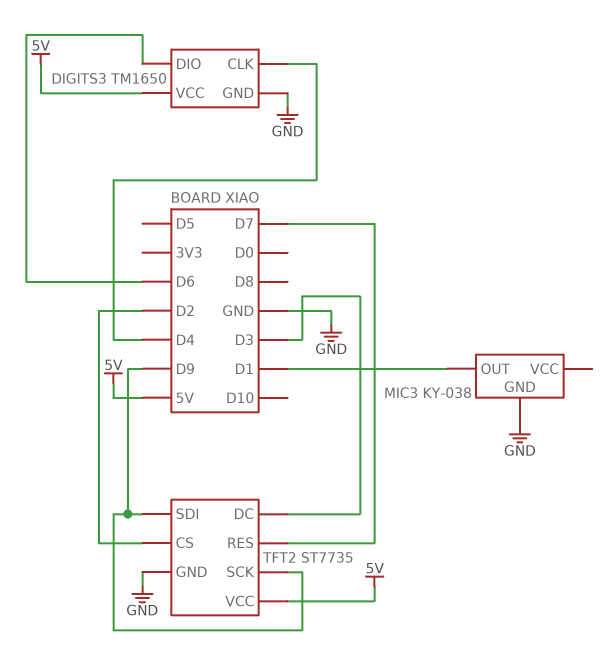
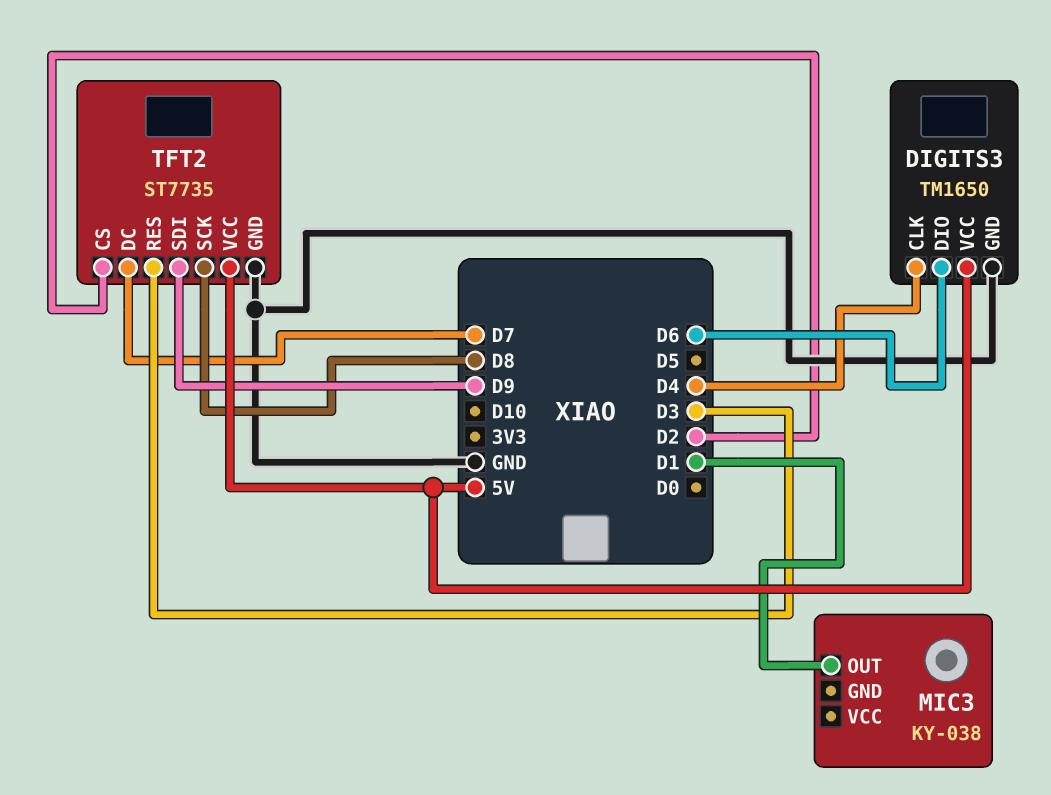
MIC3 pin GND: GND -> none
TFT2 pin DC: D3 -> D7
TFT2 pin RES: D7 -> D3
TFT2 pin SCK: D9 -> D8

